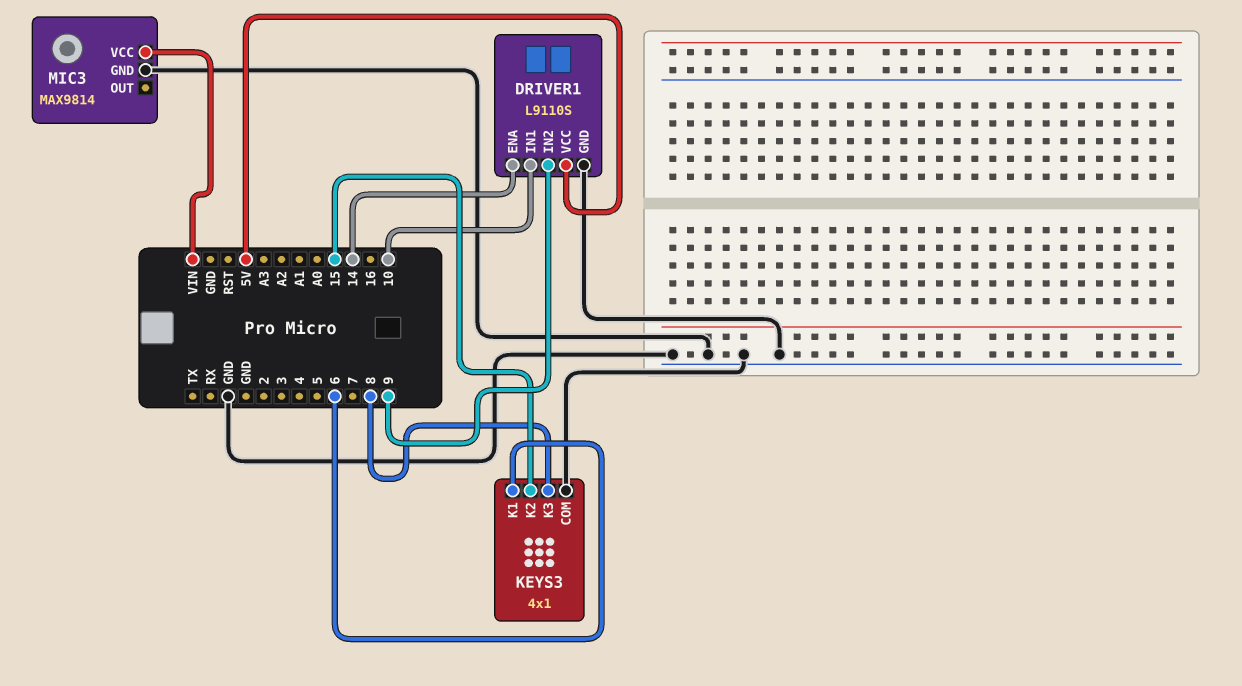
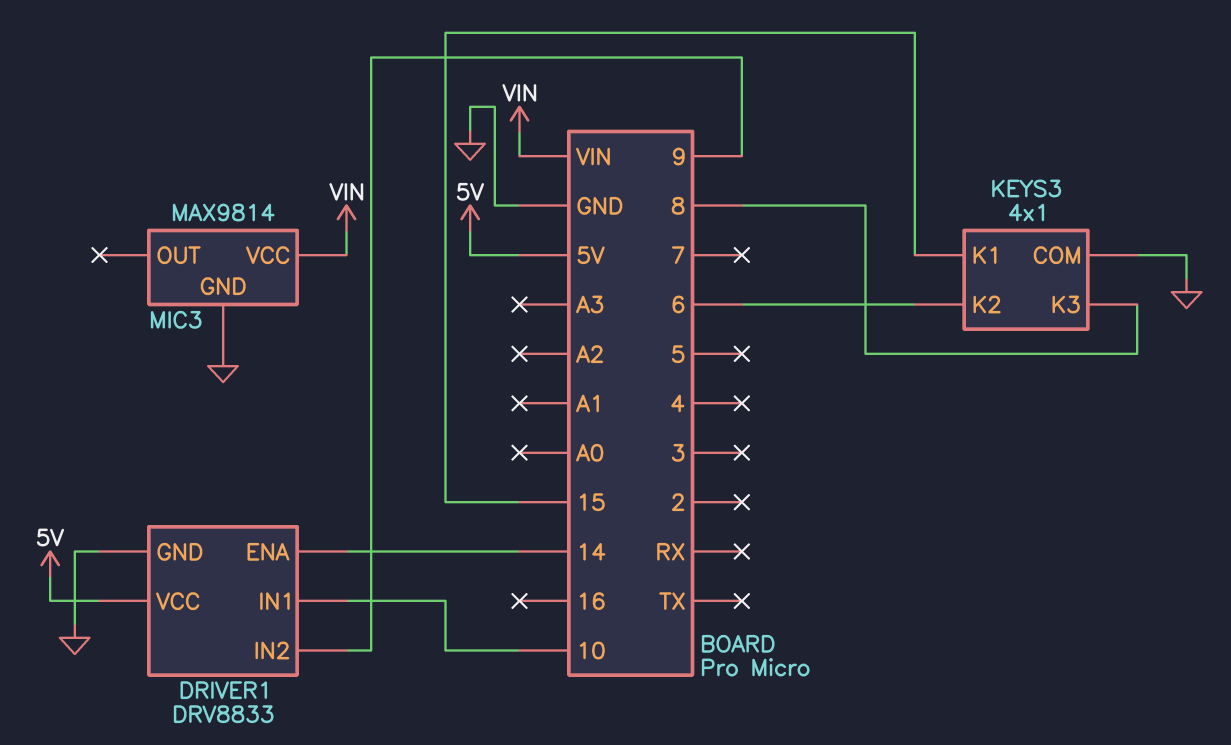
DRIVER1: L9110S -> DRV8833
KEYS3 pin K1: 6 -> 15
KEYS3 pin K2: 15 -> 6

